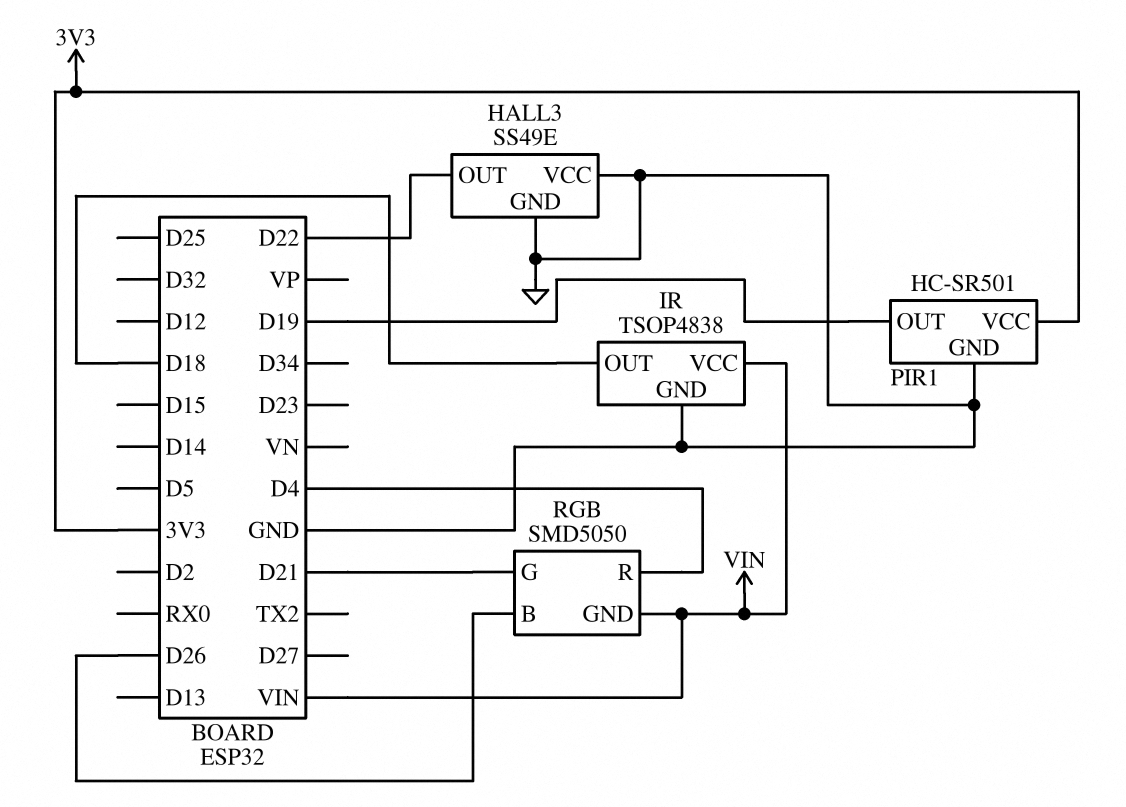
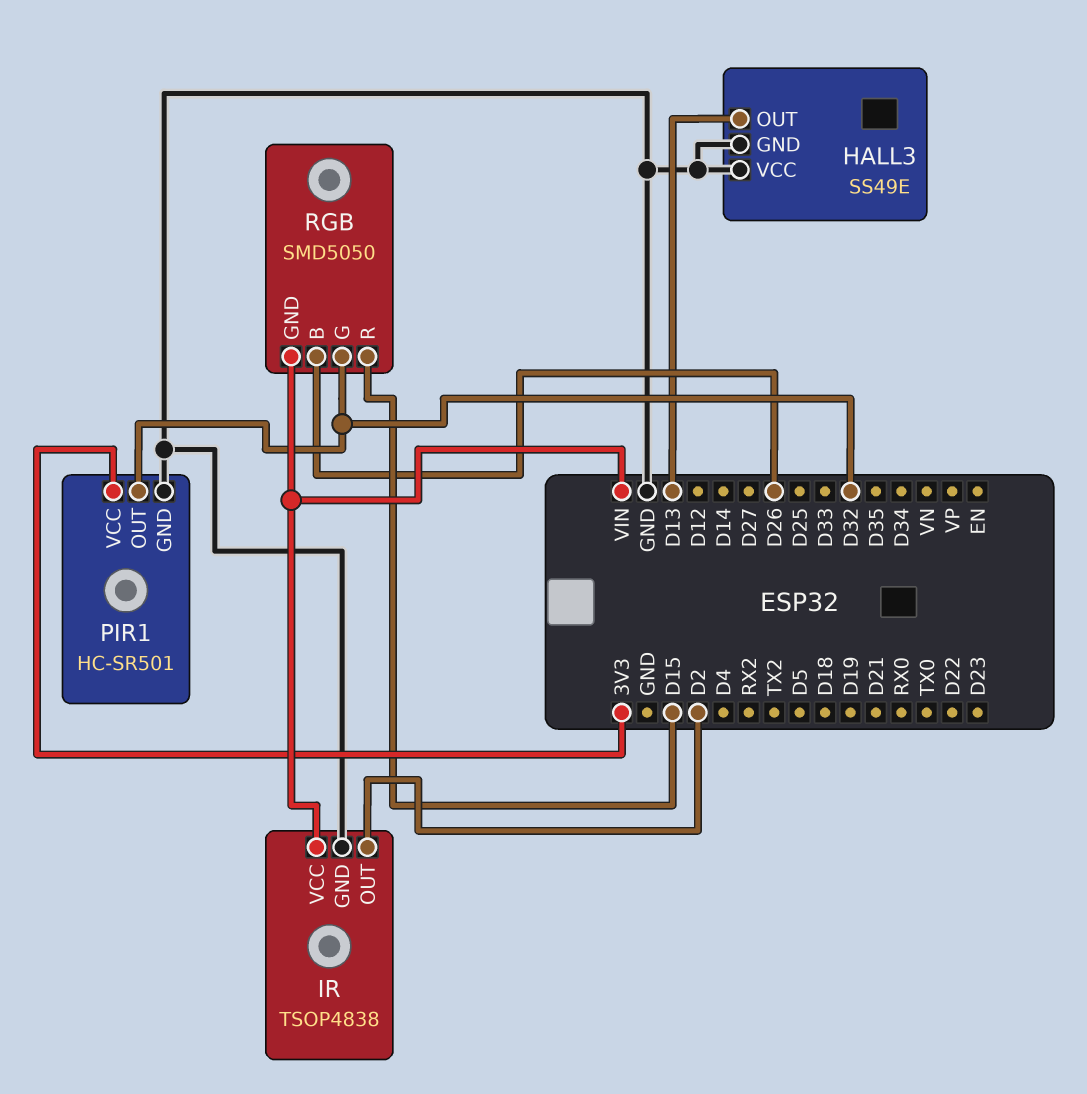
HALL3 pin OUT: D22 -> D13
IR pin OUT: D18 -> D2
PIR1 pin OUT: D19 -> D32
RGB pin G: D21 -> D32
RGB pin R: D4 -> D15

